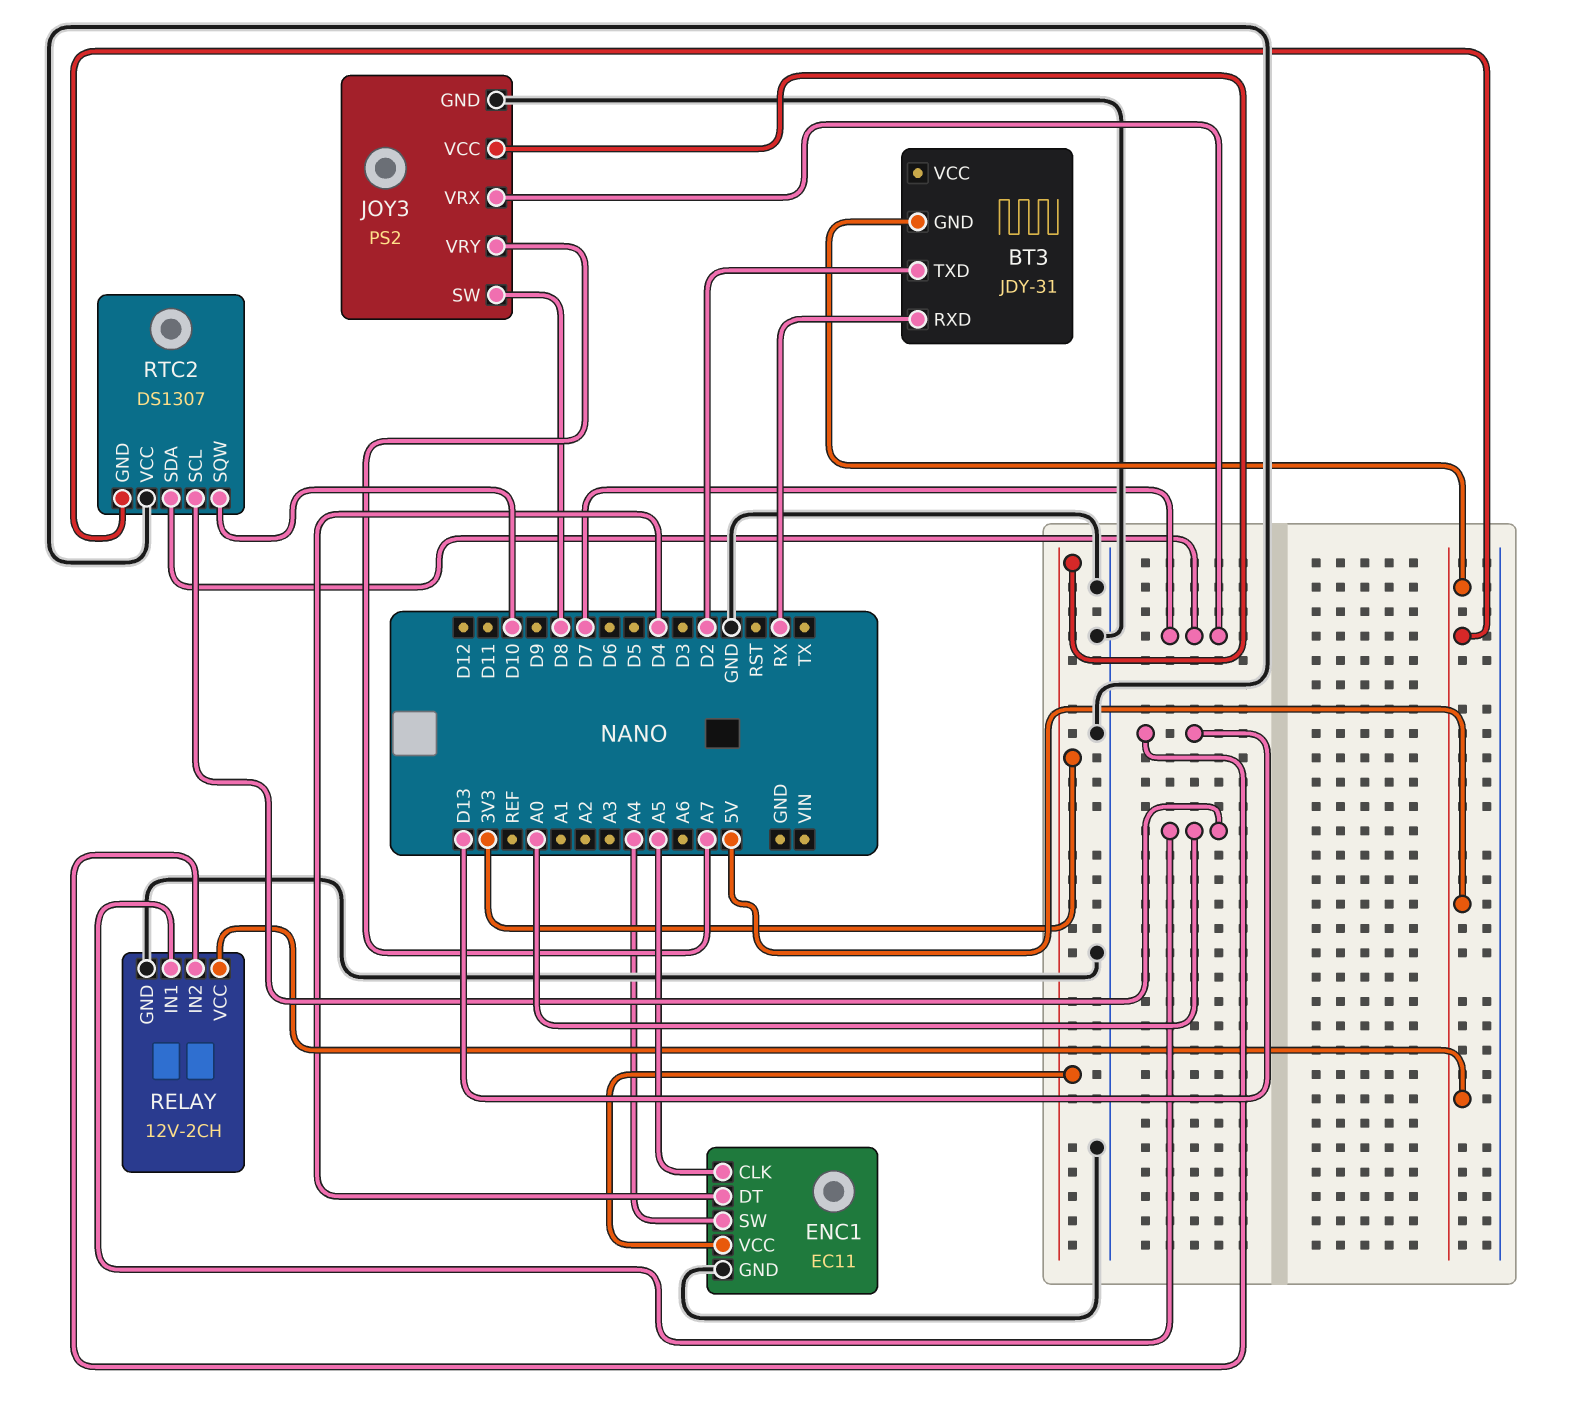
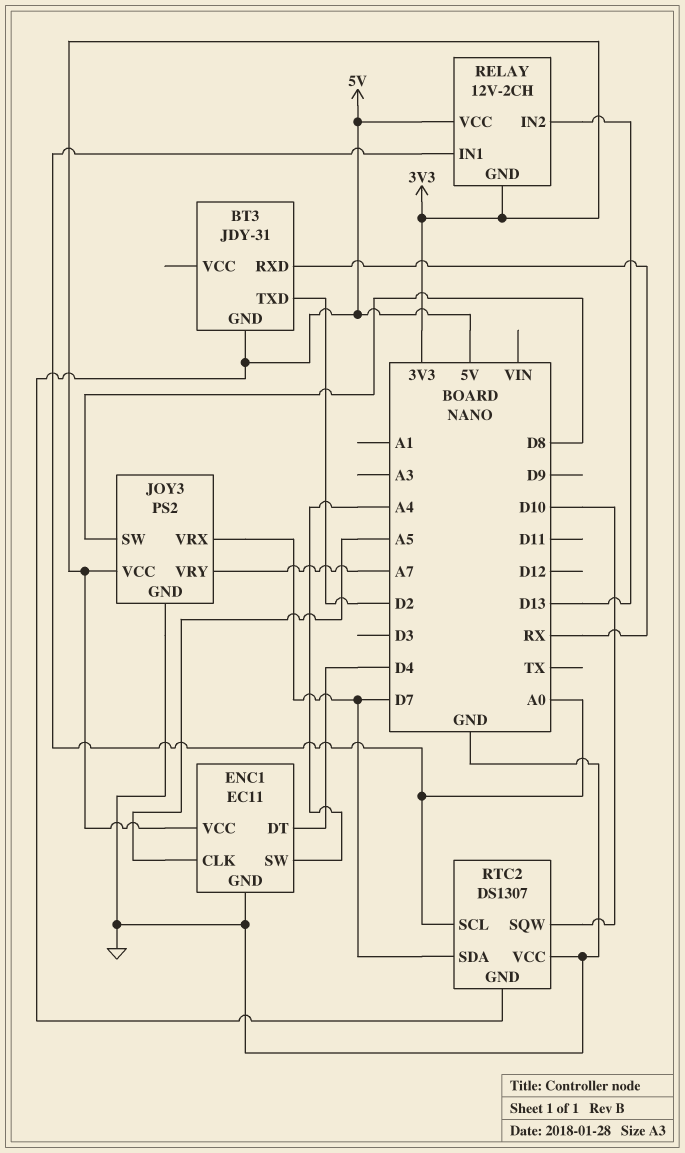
RELAY pin GND: GND -> 3V3

